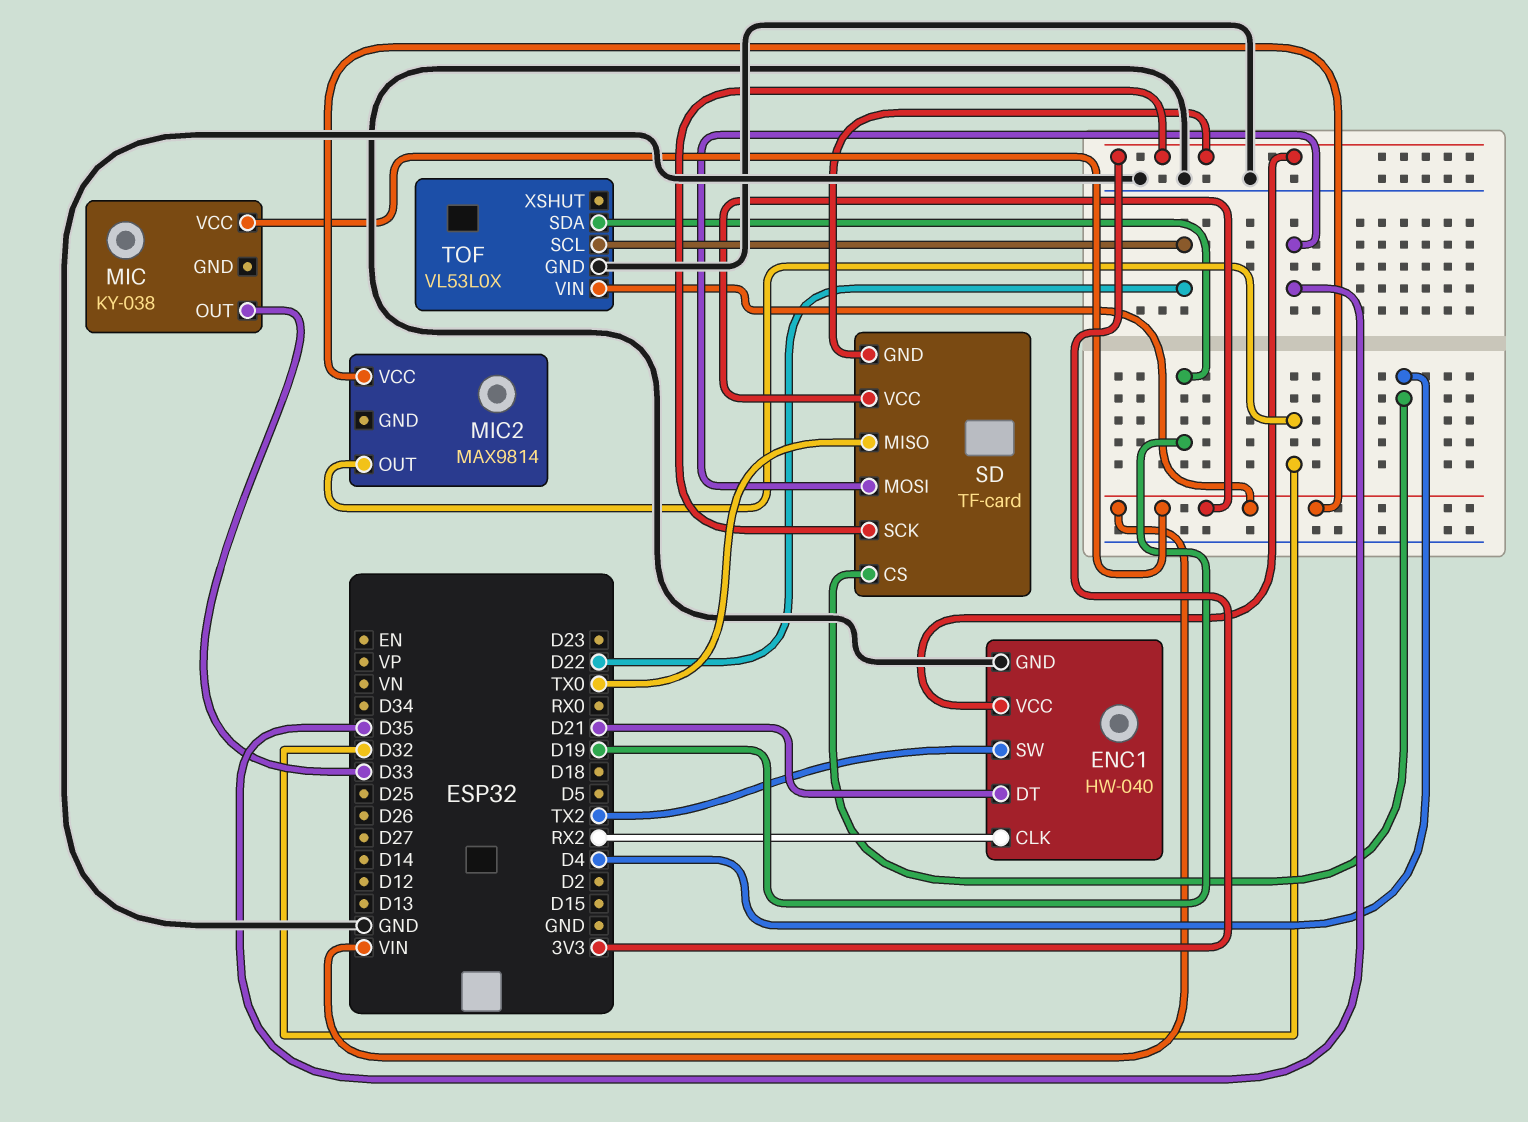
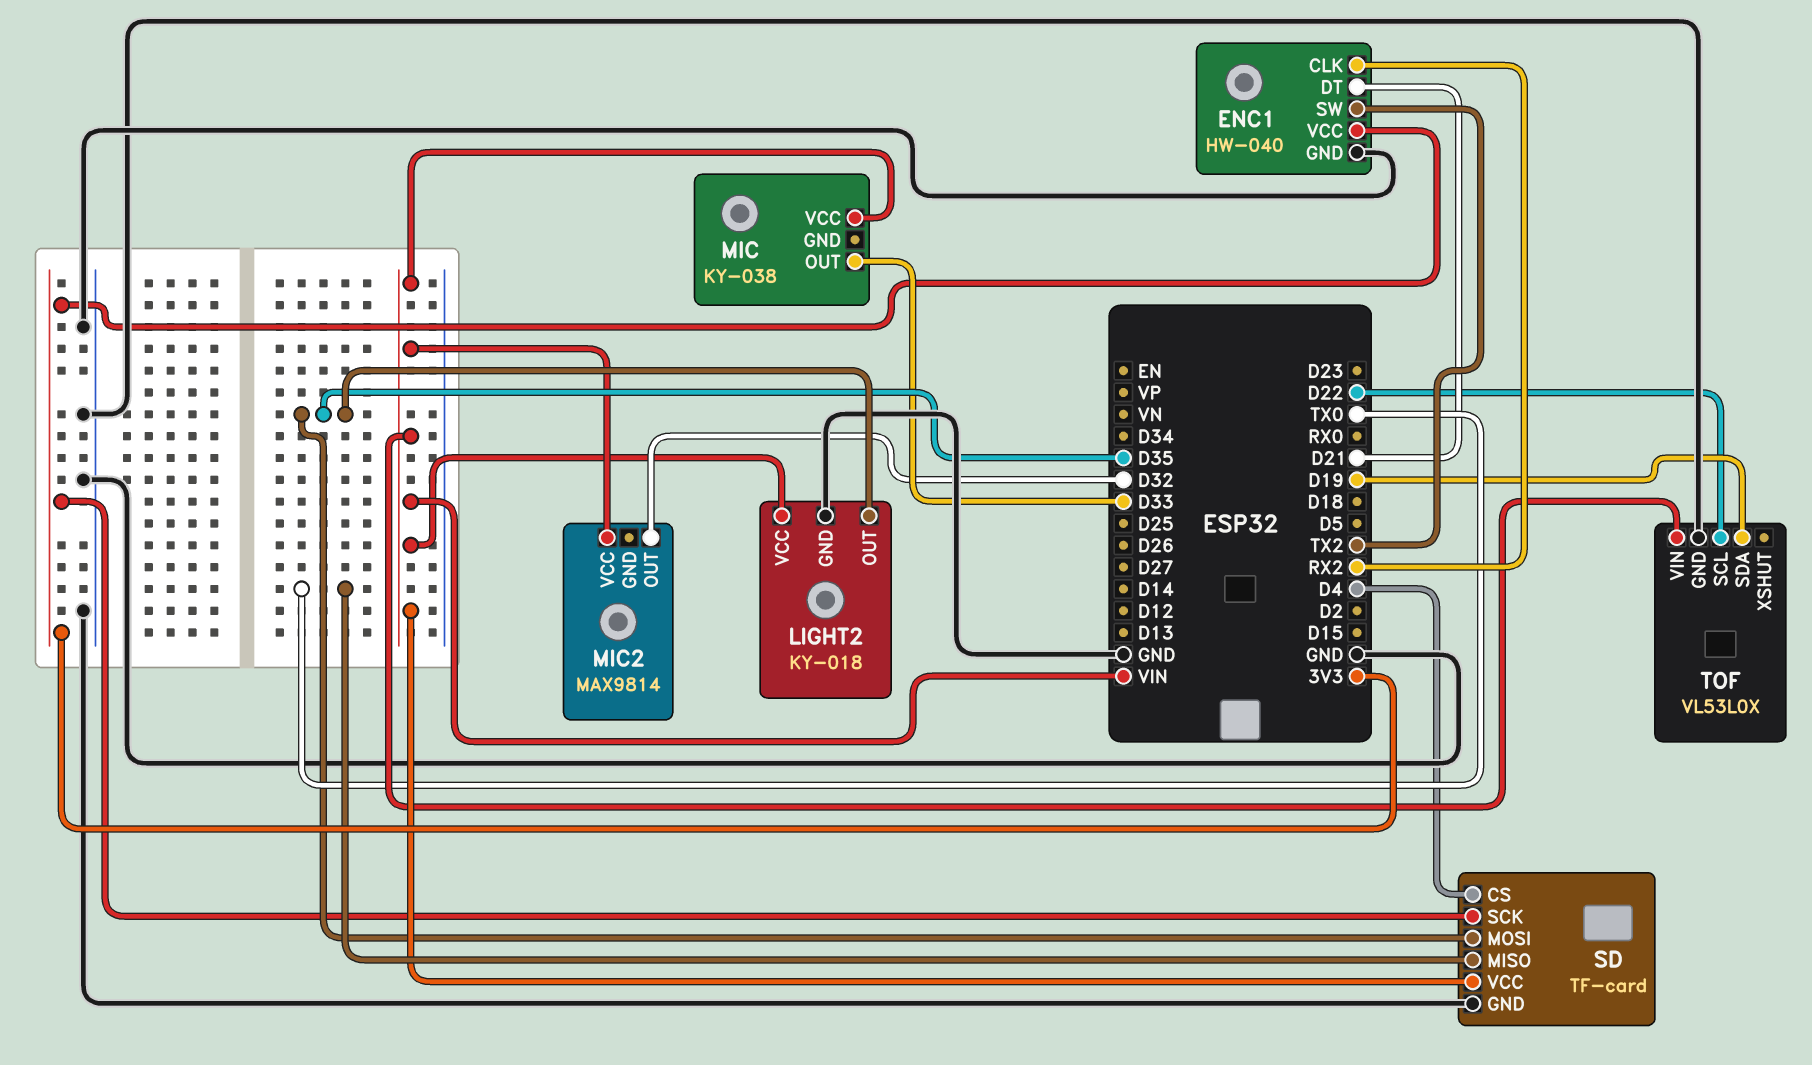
LIGHT2: none -> KY-018
LIGHT2 pin GND: none -> GND
LIGHT2 pin OUT: none -> D35
LIGHT2 pin VCC: none -> VIN
SD pin GND: 3V3 -> GND

